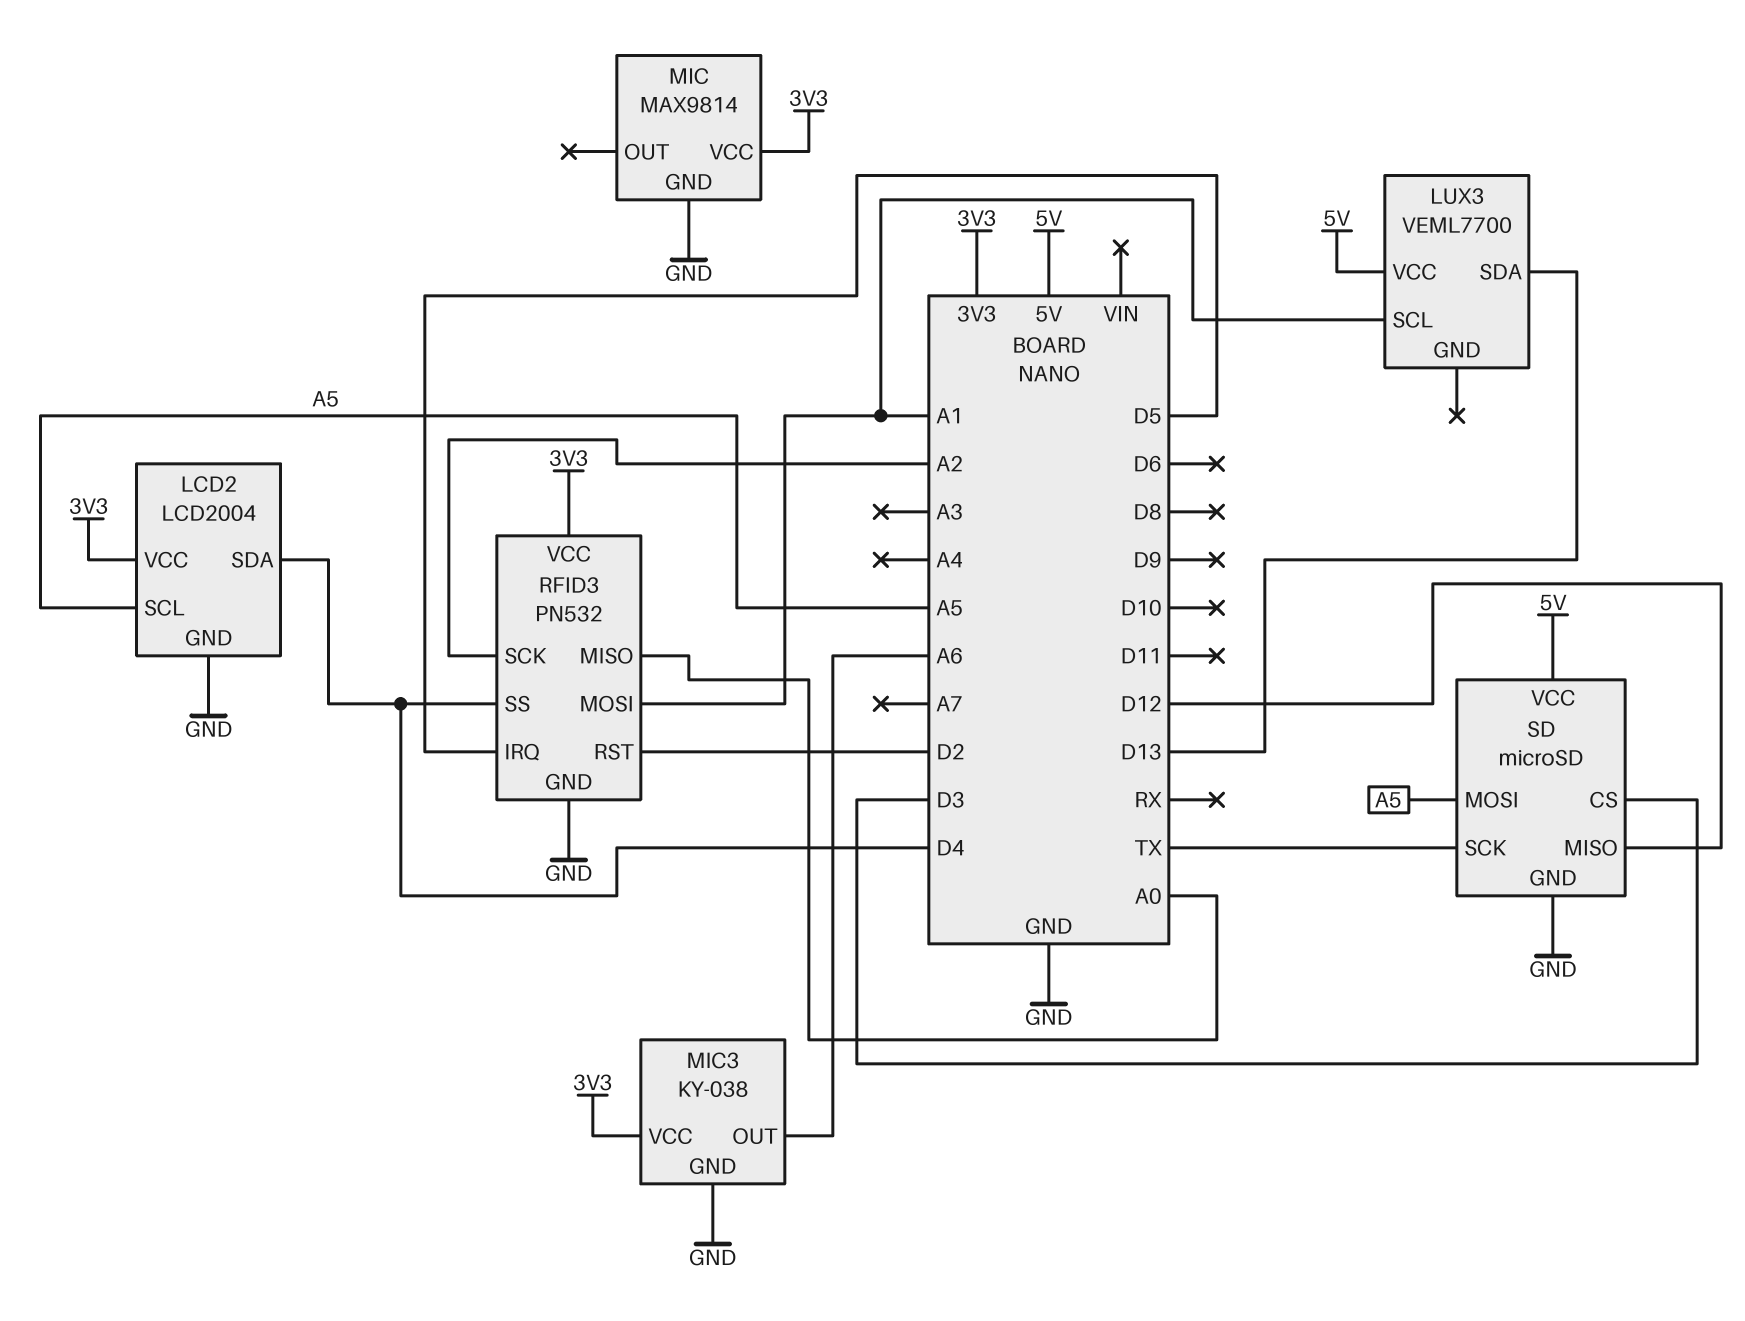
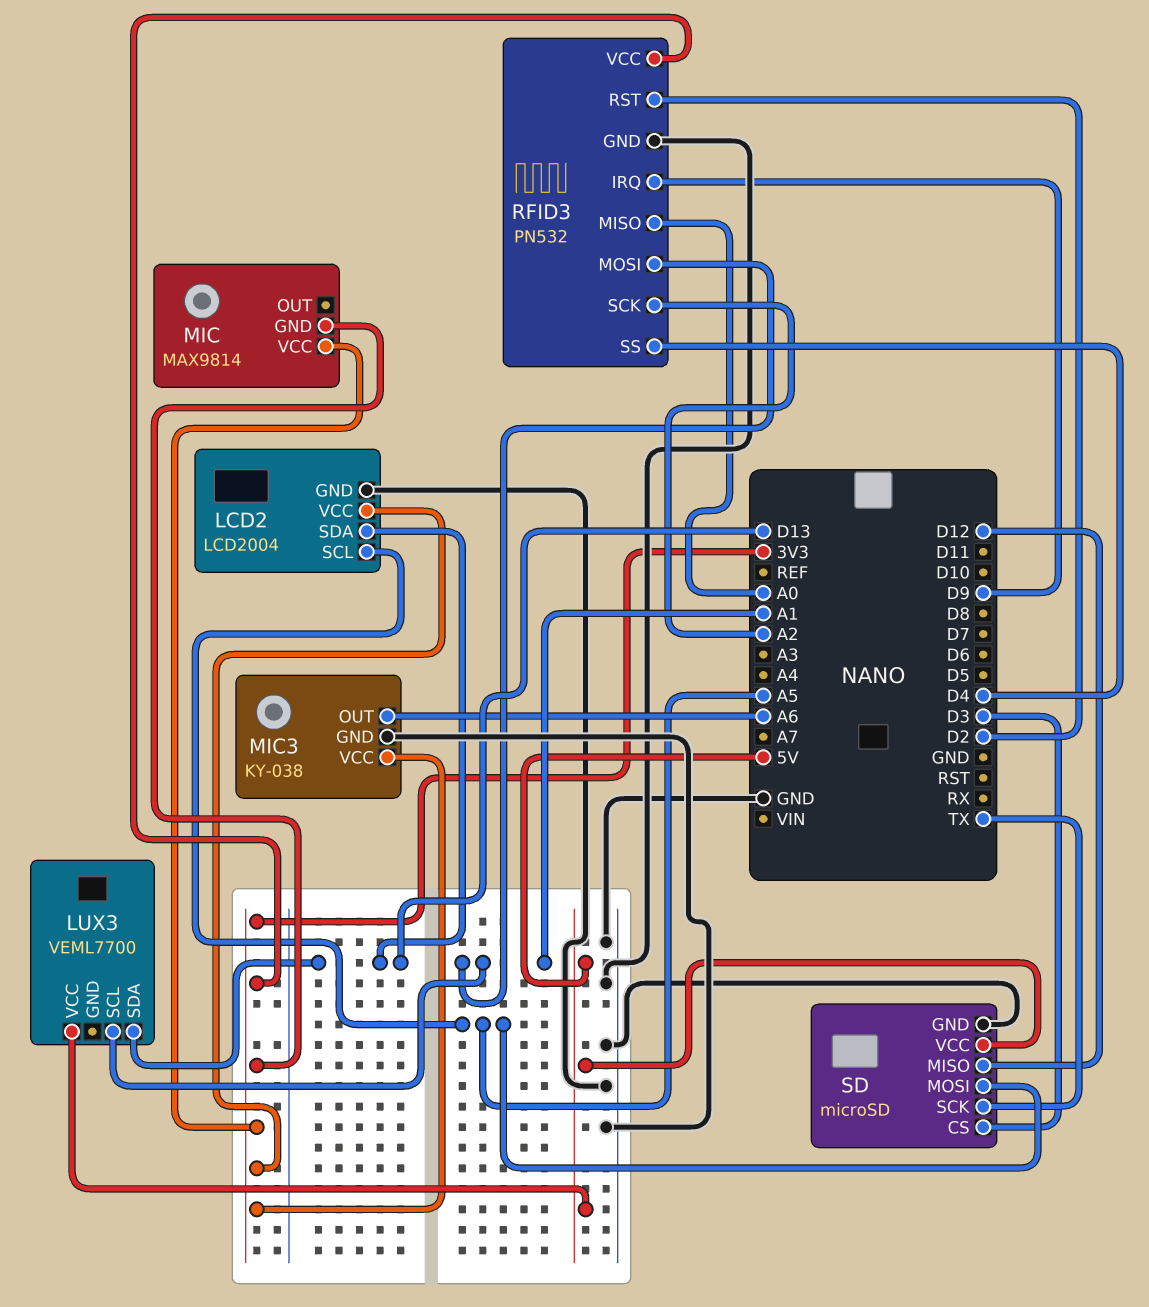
LCD2 pin SDA: D4 -> D13
MIC pin GND: GND -> 3V3
RFID3 pin IRQ: D5 -> D9

